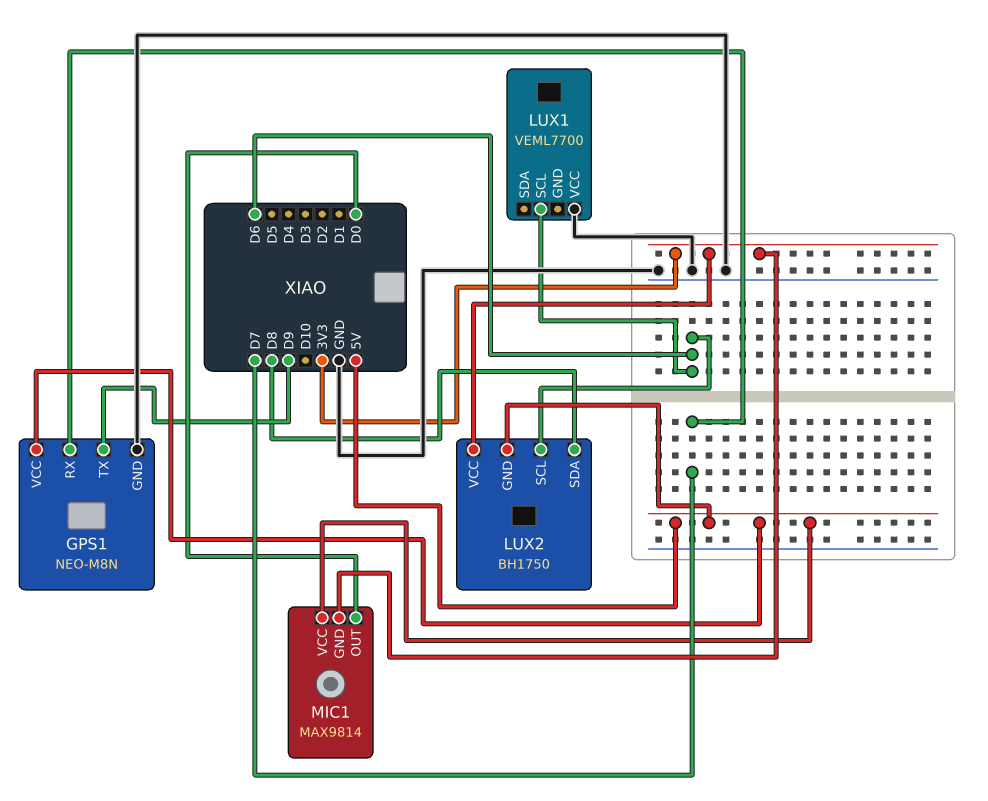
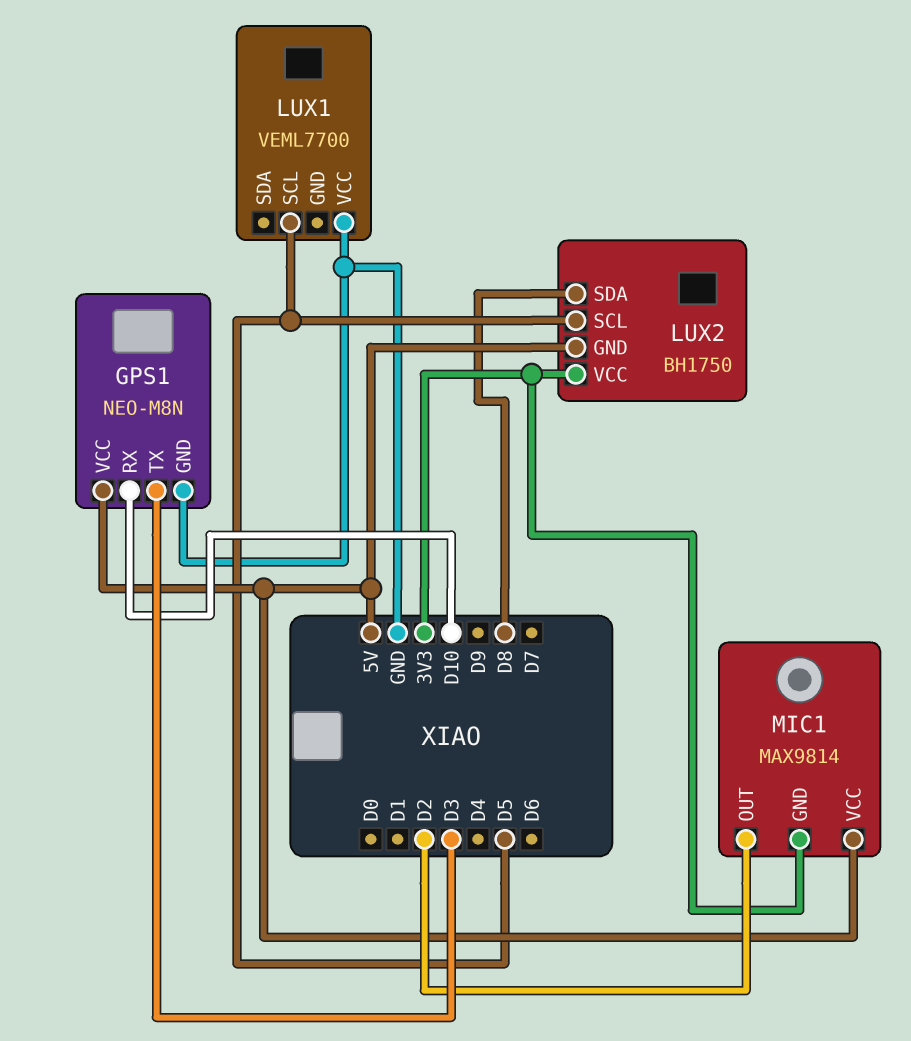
GPS1 pin RX: D7 -> D10
GPS1 pin TX: D9 -> D3
LUX1 pin SCL: D6 -> D5
LUX2 pin SCL: D6 -> D5
MIC1 pin OUT: D0 -> D2

